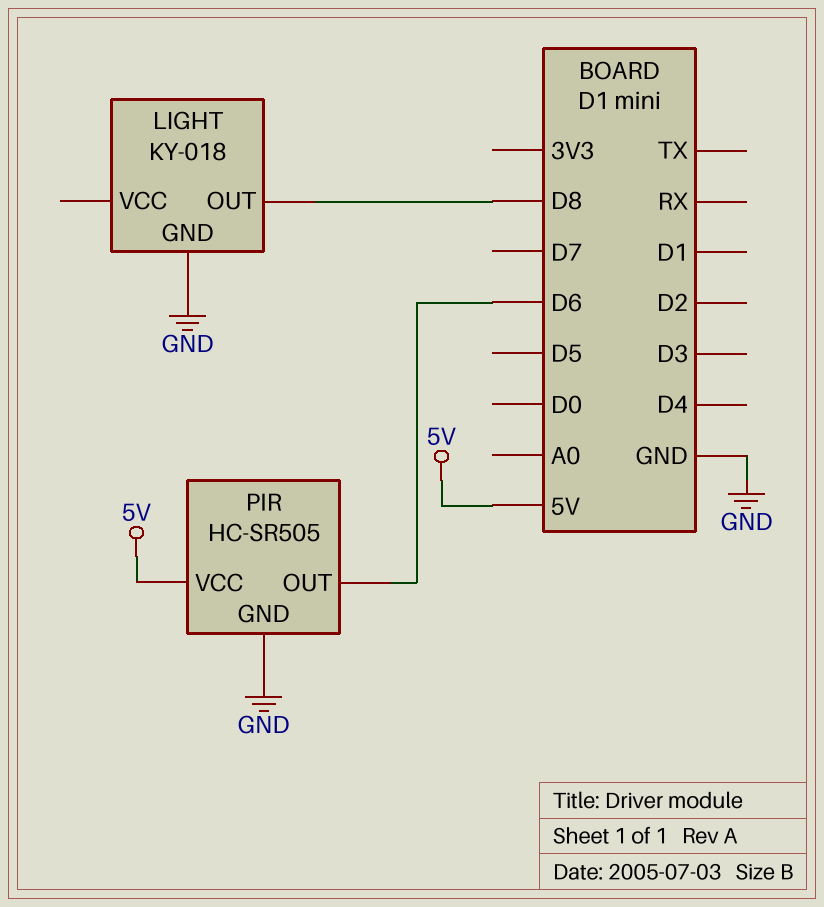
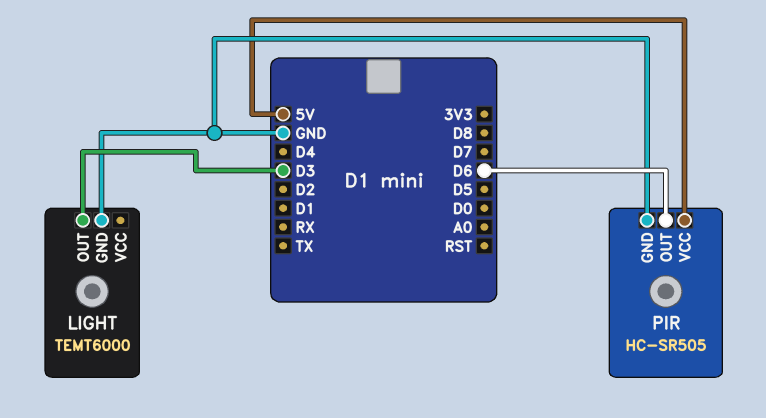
LIGHT: KY-018 -> TEMT6000
LIGHT pin OUT: D8 -> D3

